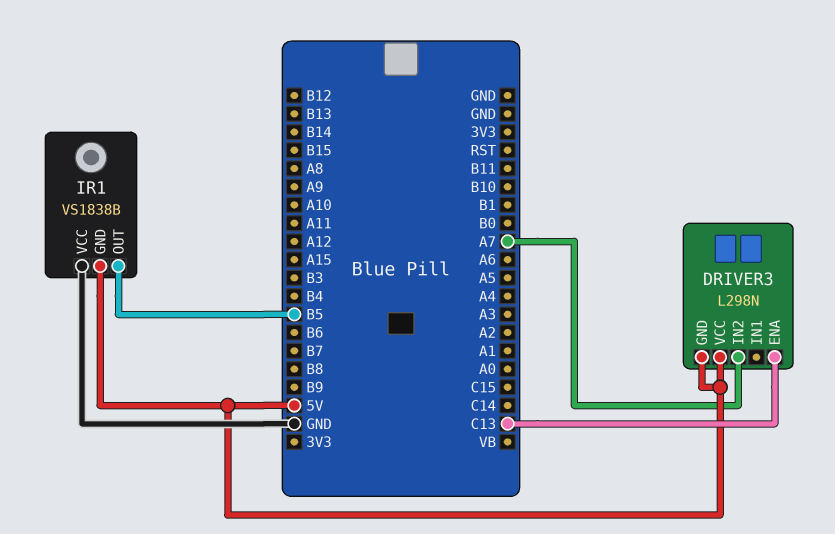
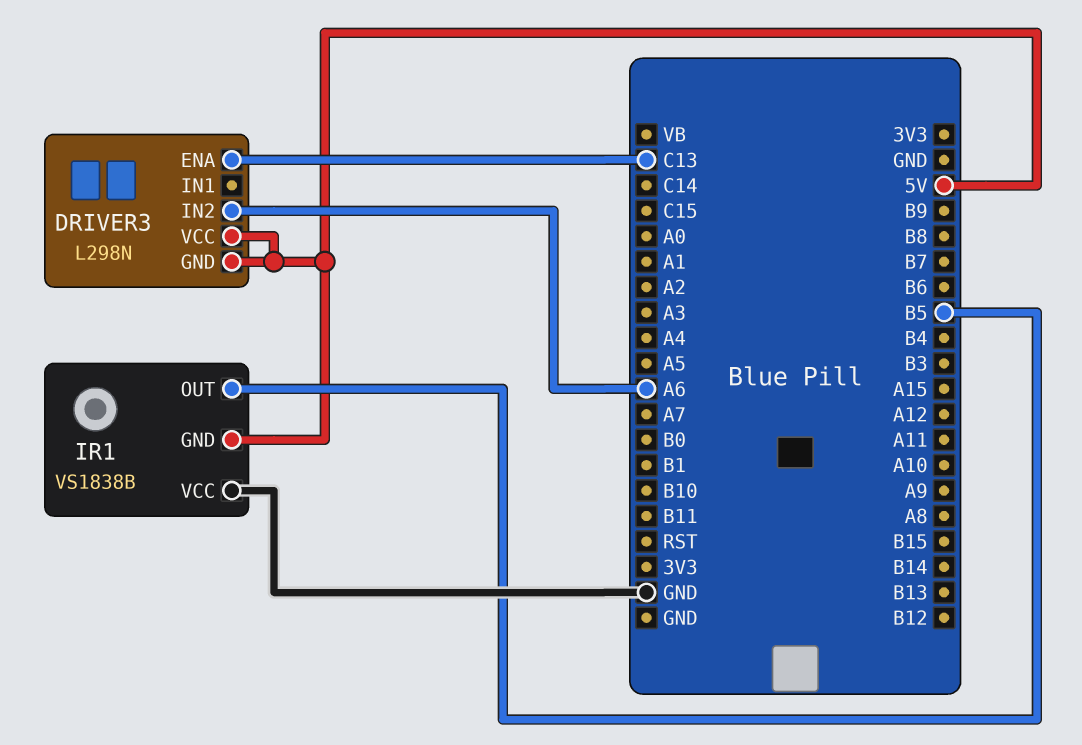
DRIVER3 pin IN2: A7 -> A6

